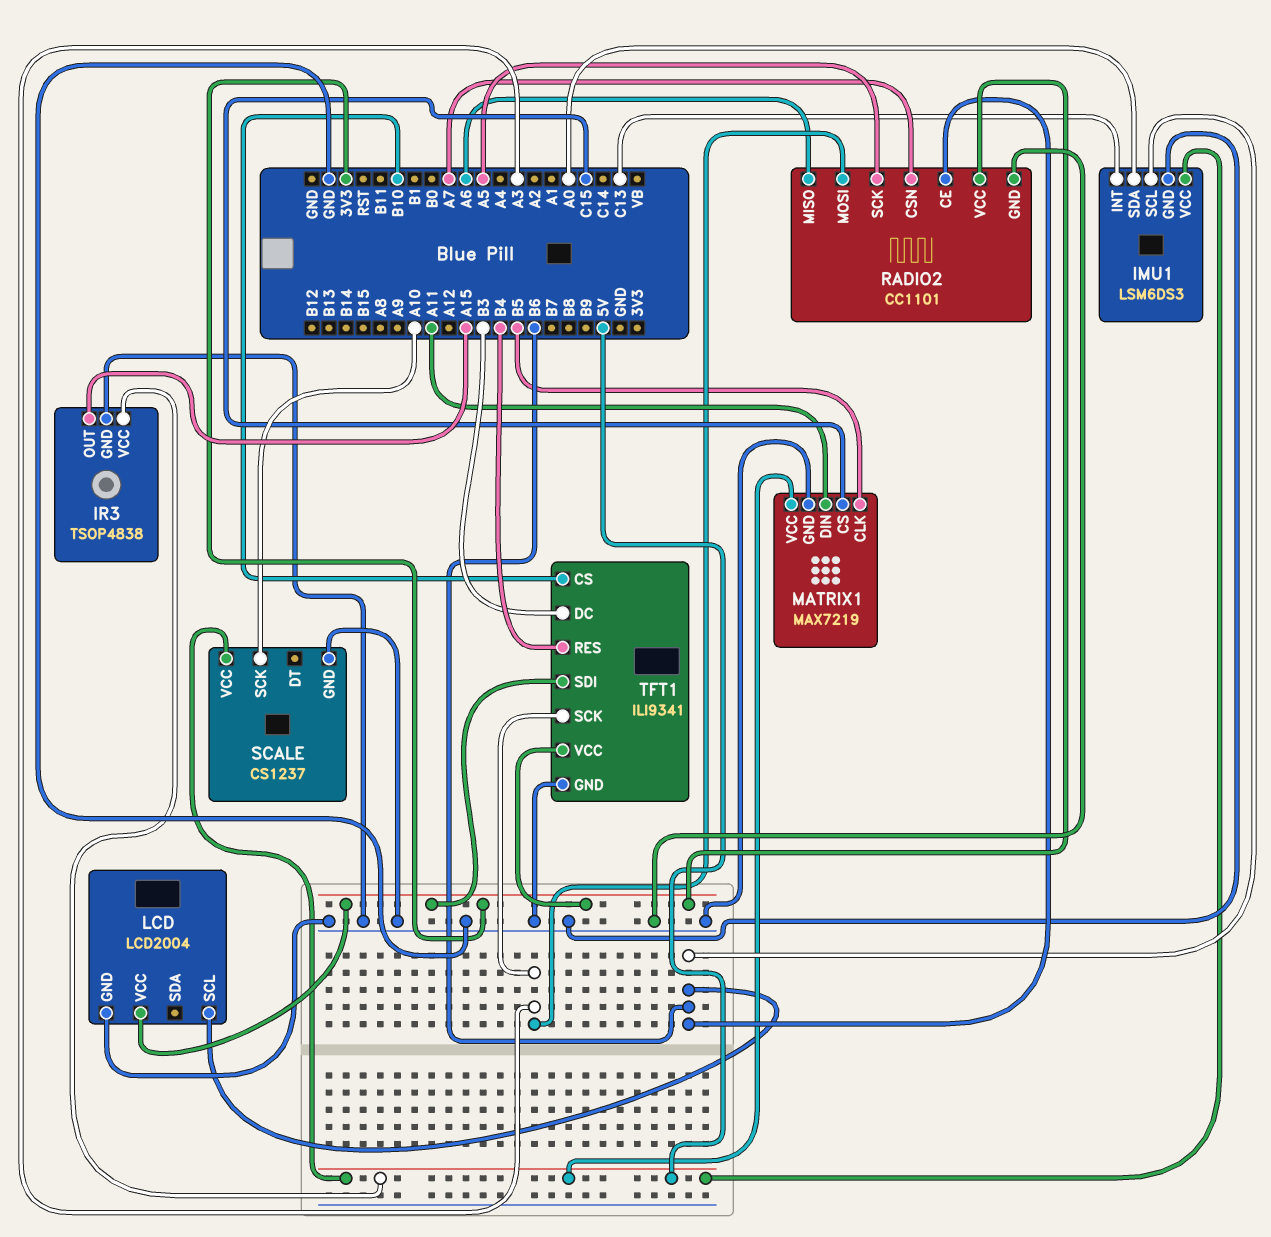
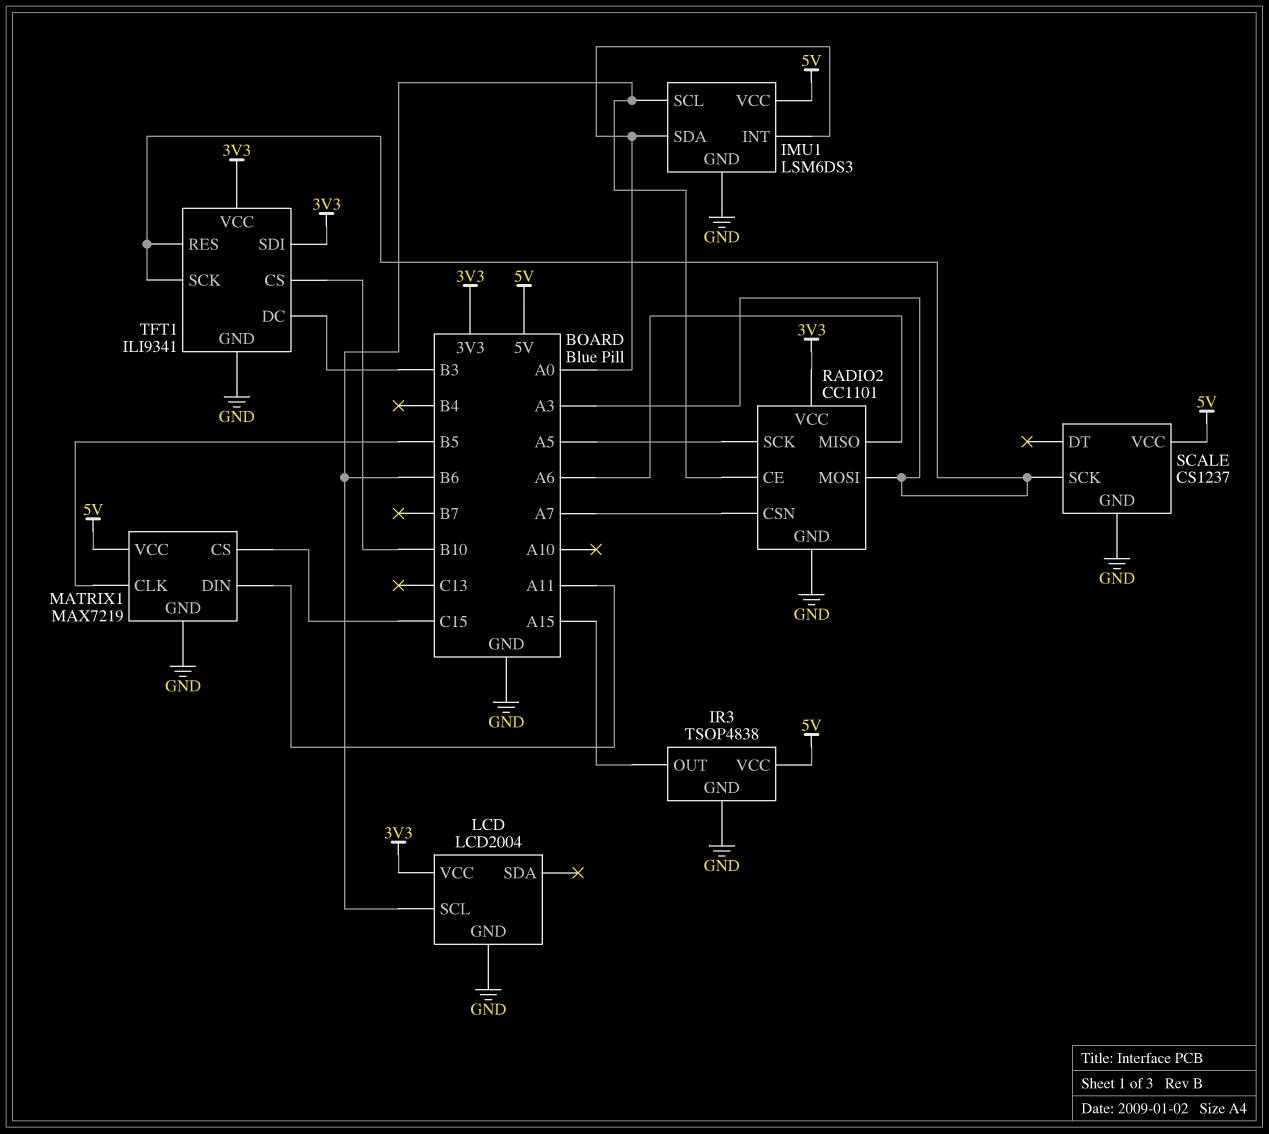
IMU1 pin INT: C13 -> A0
SCALE pin SCK: A10 -> A3
TFT1 pin RES: B4 -> A3

